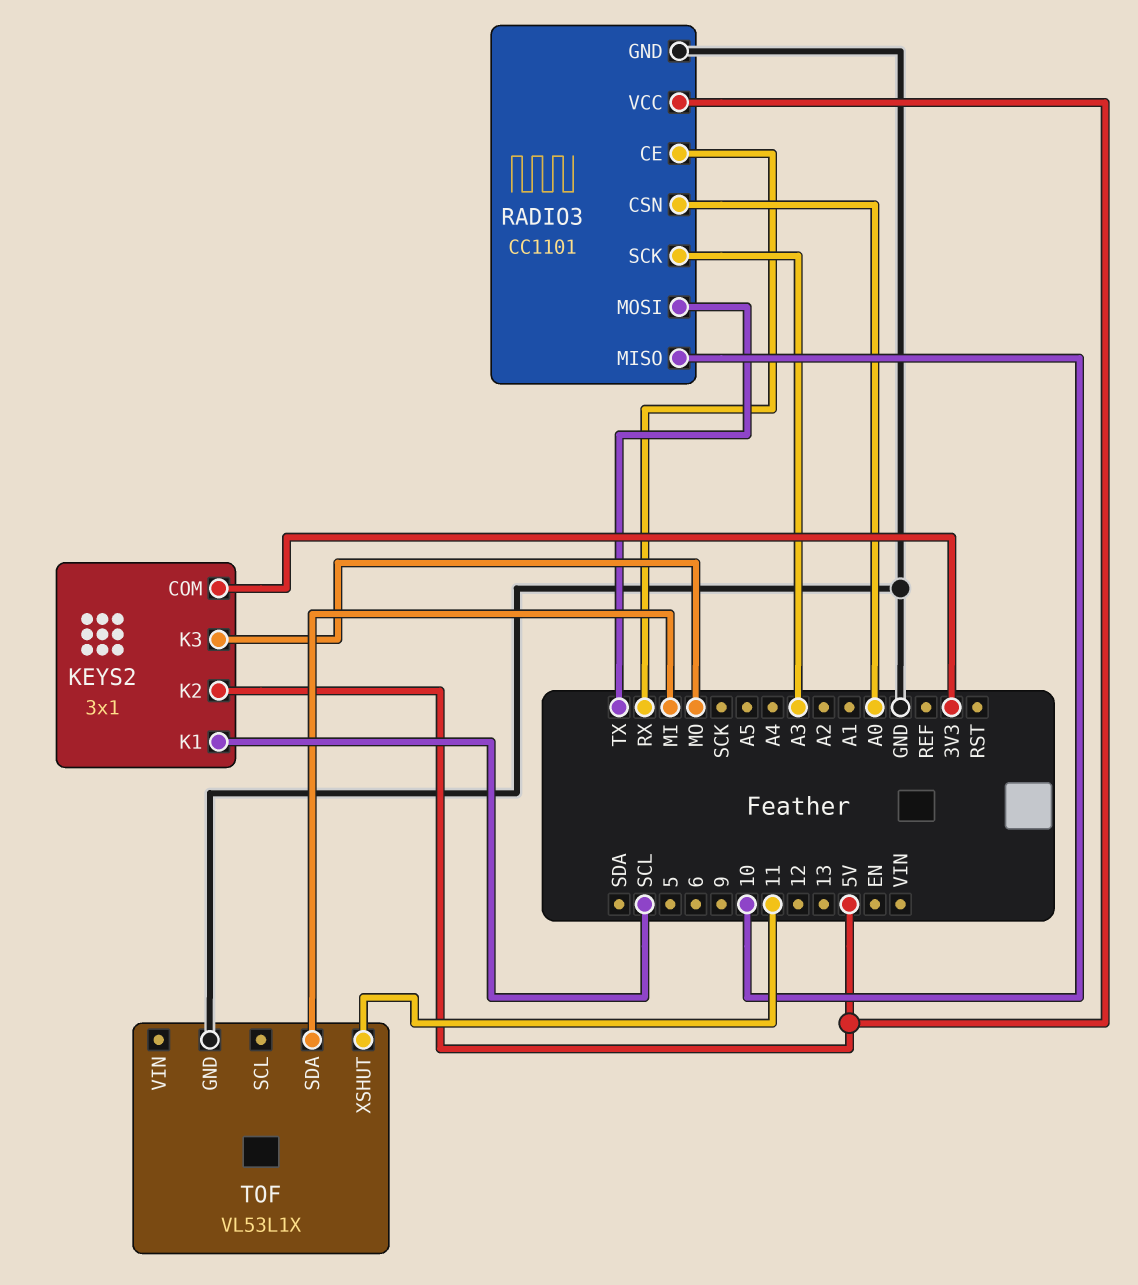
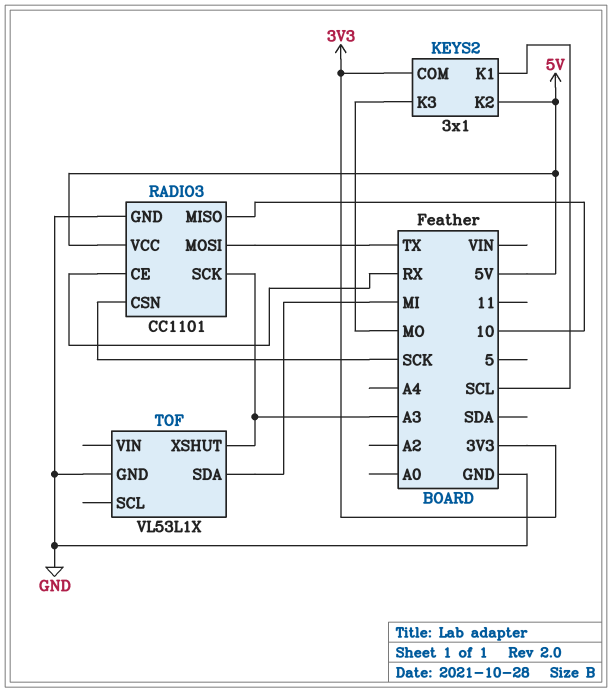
RADIO3 pin CSN: A0 -> SCK
TOF pin XSHUT: 11 -> A3

